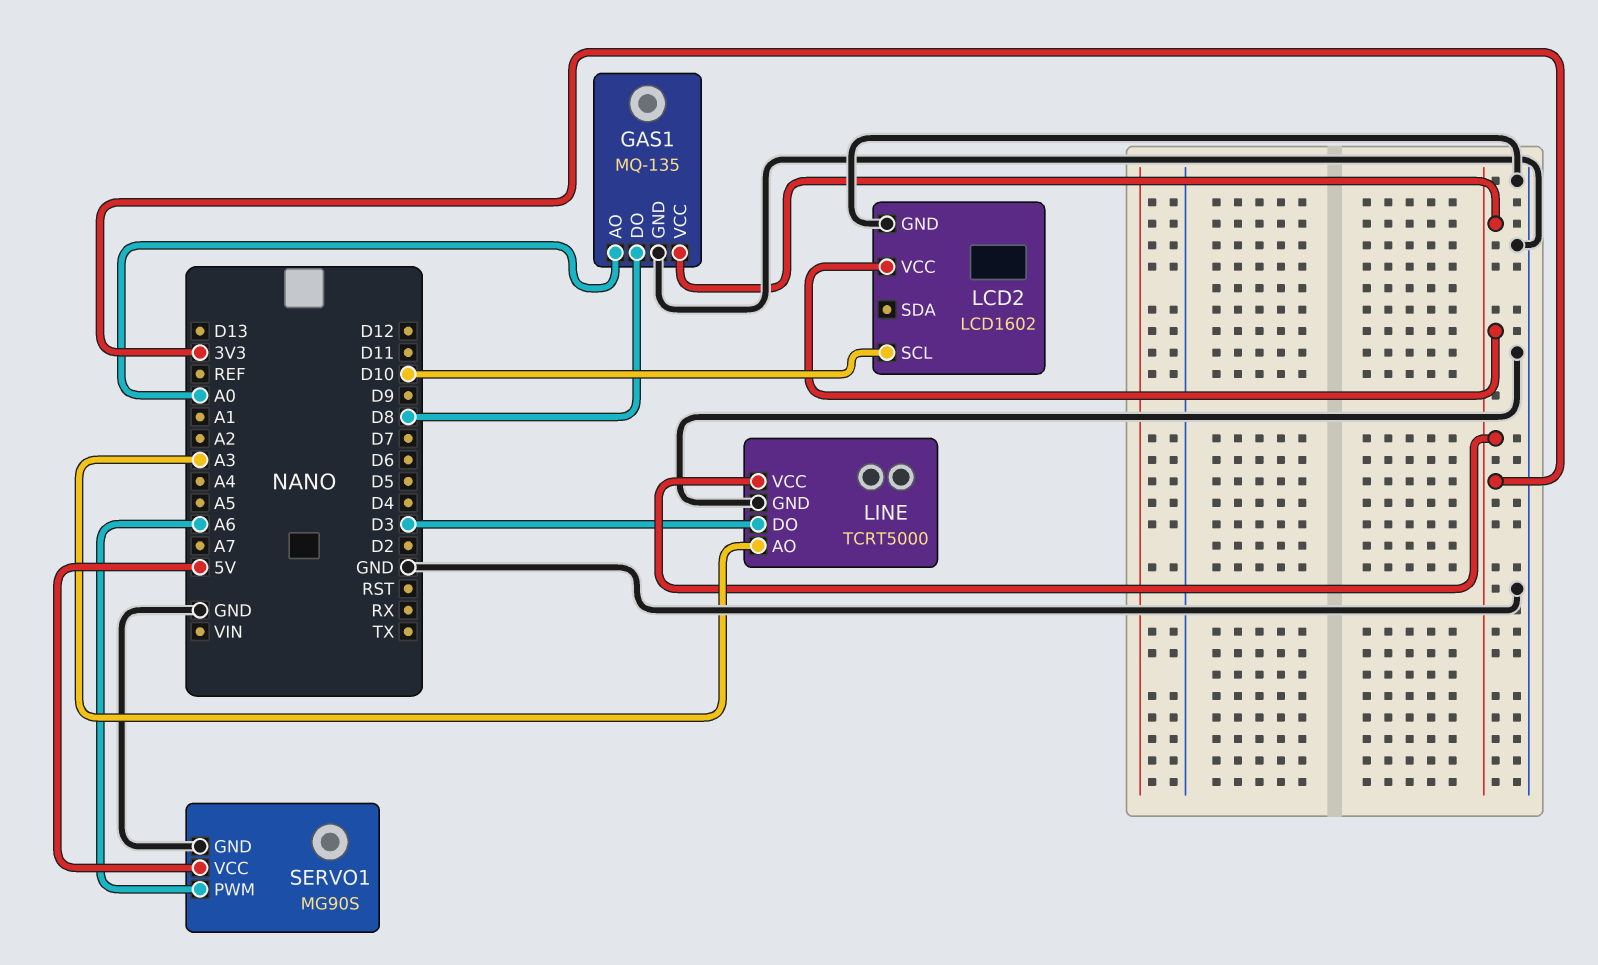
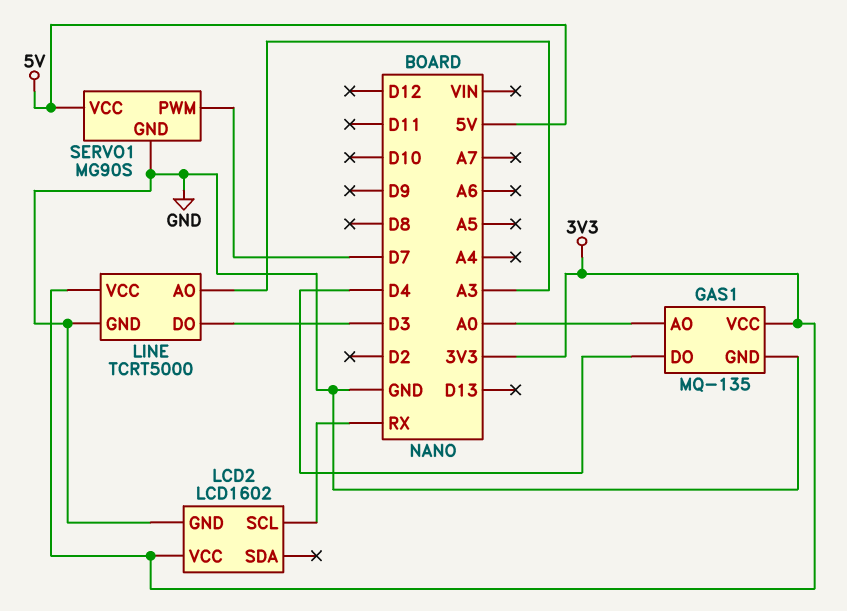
GAS1 pin DO: D8 -> D4
LCD2 pin SCL: D10 -> RX
SERVO1 pin PWM: A6 -> D7

